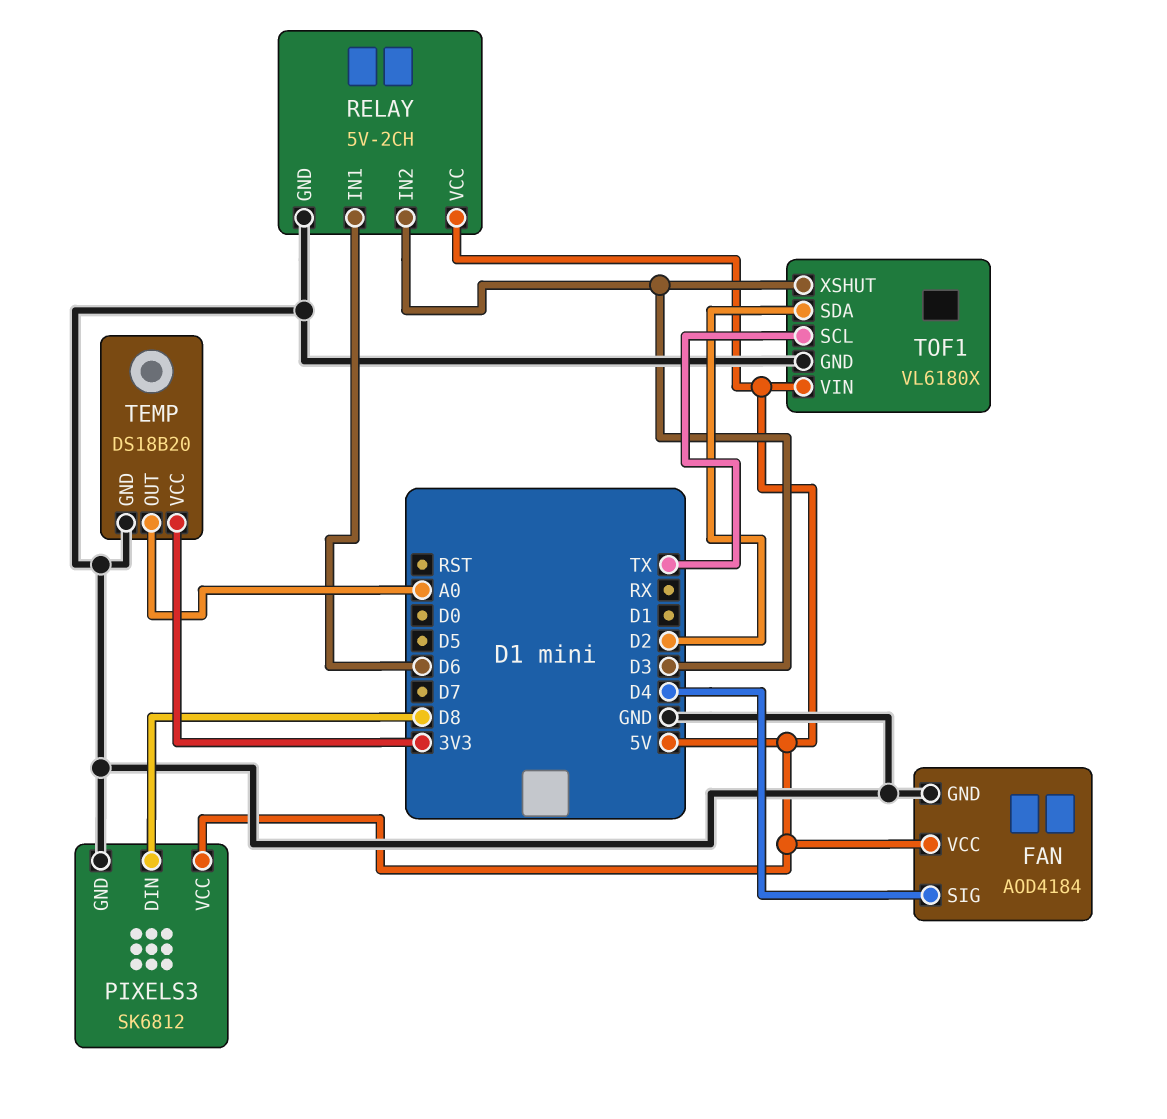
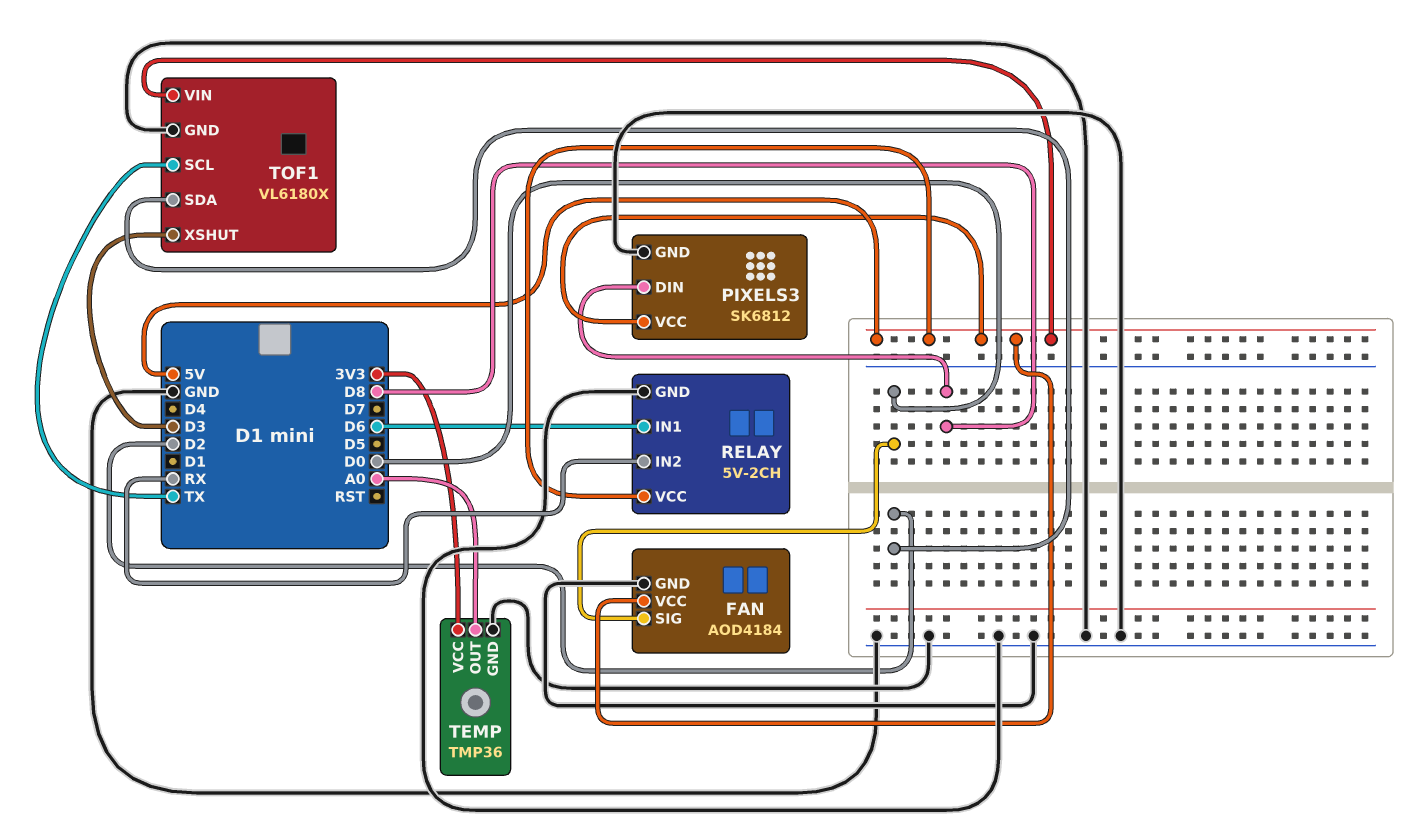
FAN pin SIG: D4 -> D0
RELAY pin IN2: D3 -> RX
TEMP: DS18B20 -> TMP36

